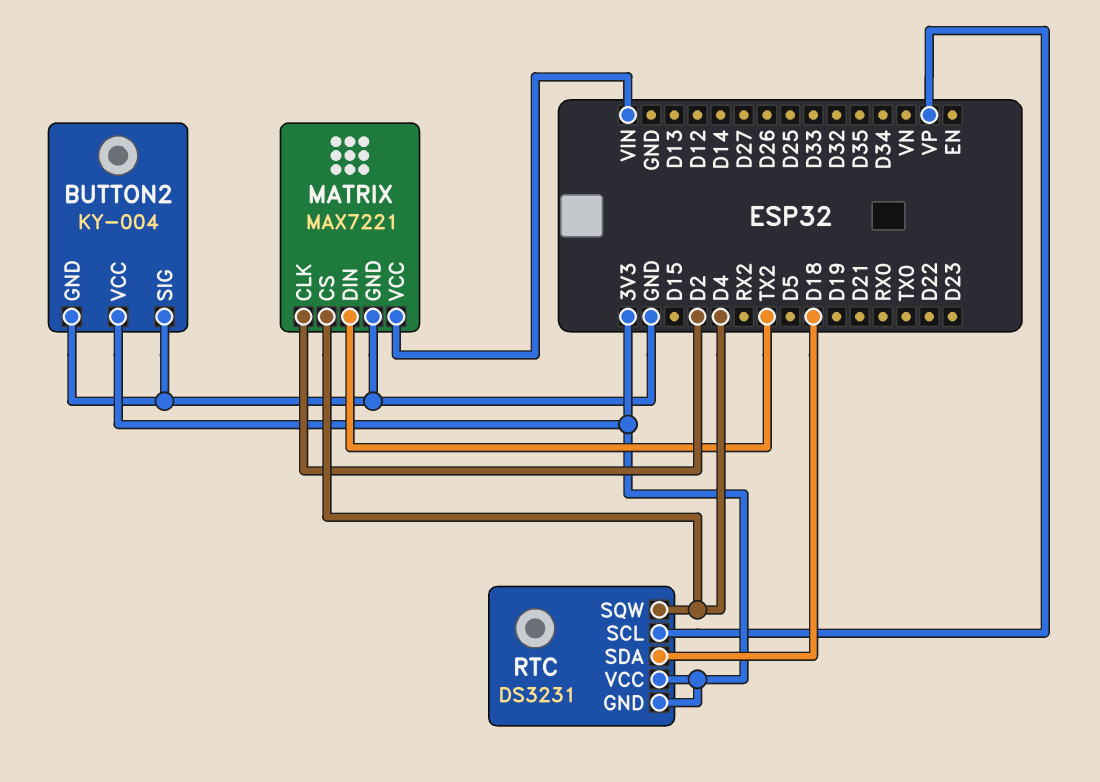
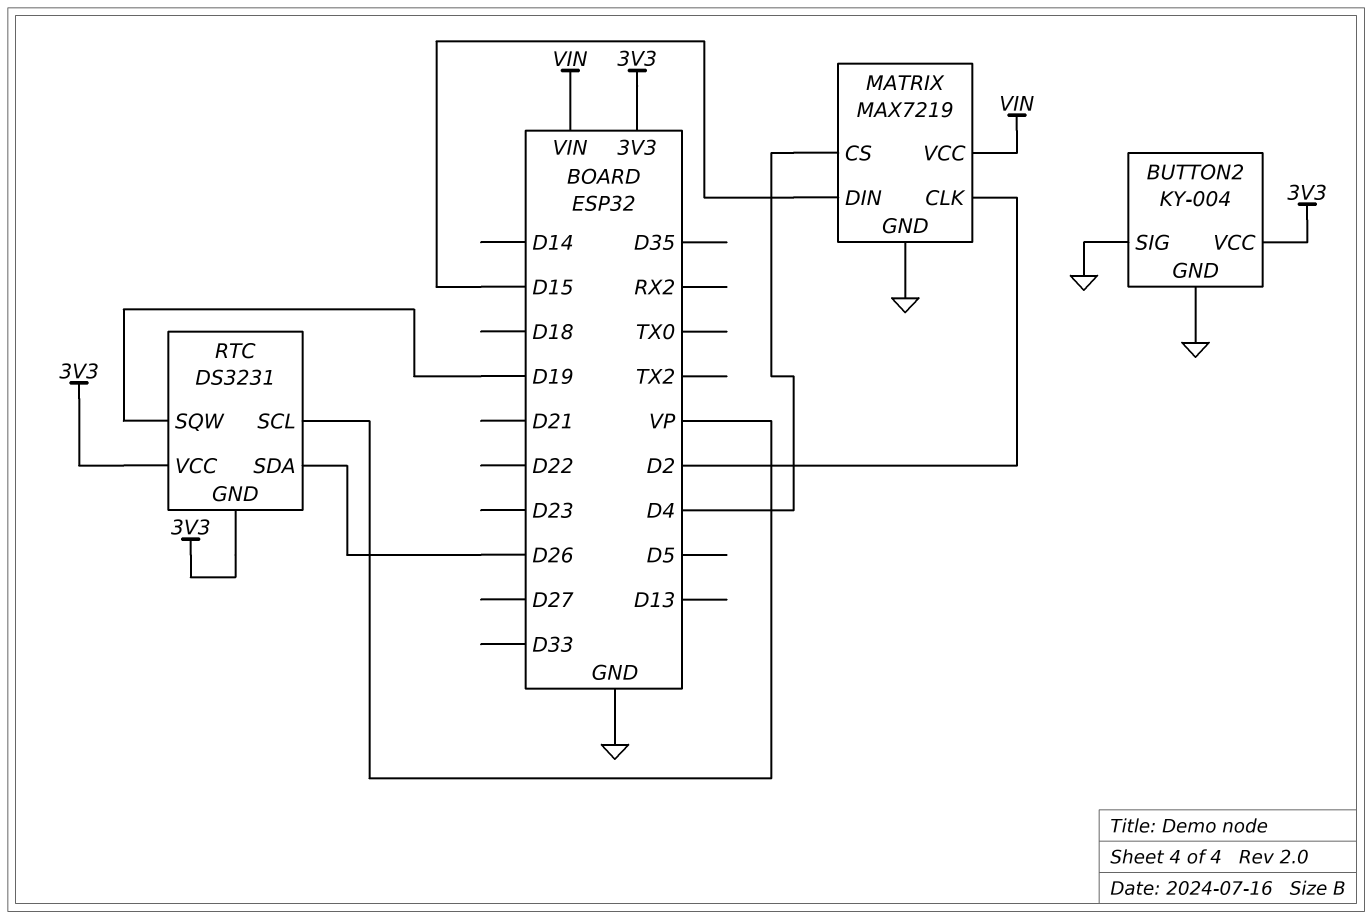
MATRIX: MAX7221 -> MAX7219
MATRIX pin DIN: TX2 -> D15
RTC pin SDA: D18 -> D26
RTC pin SQW: D4 -> D19

